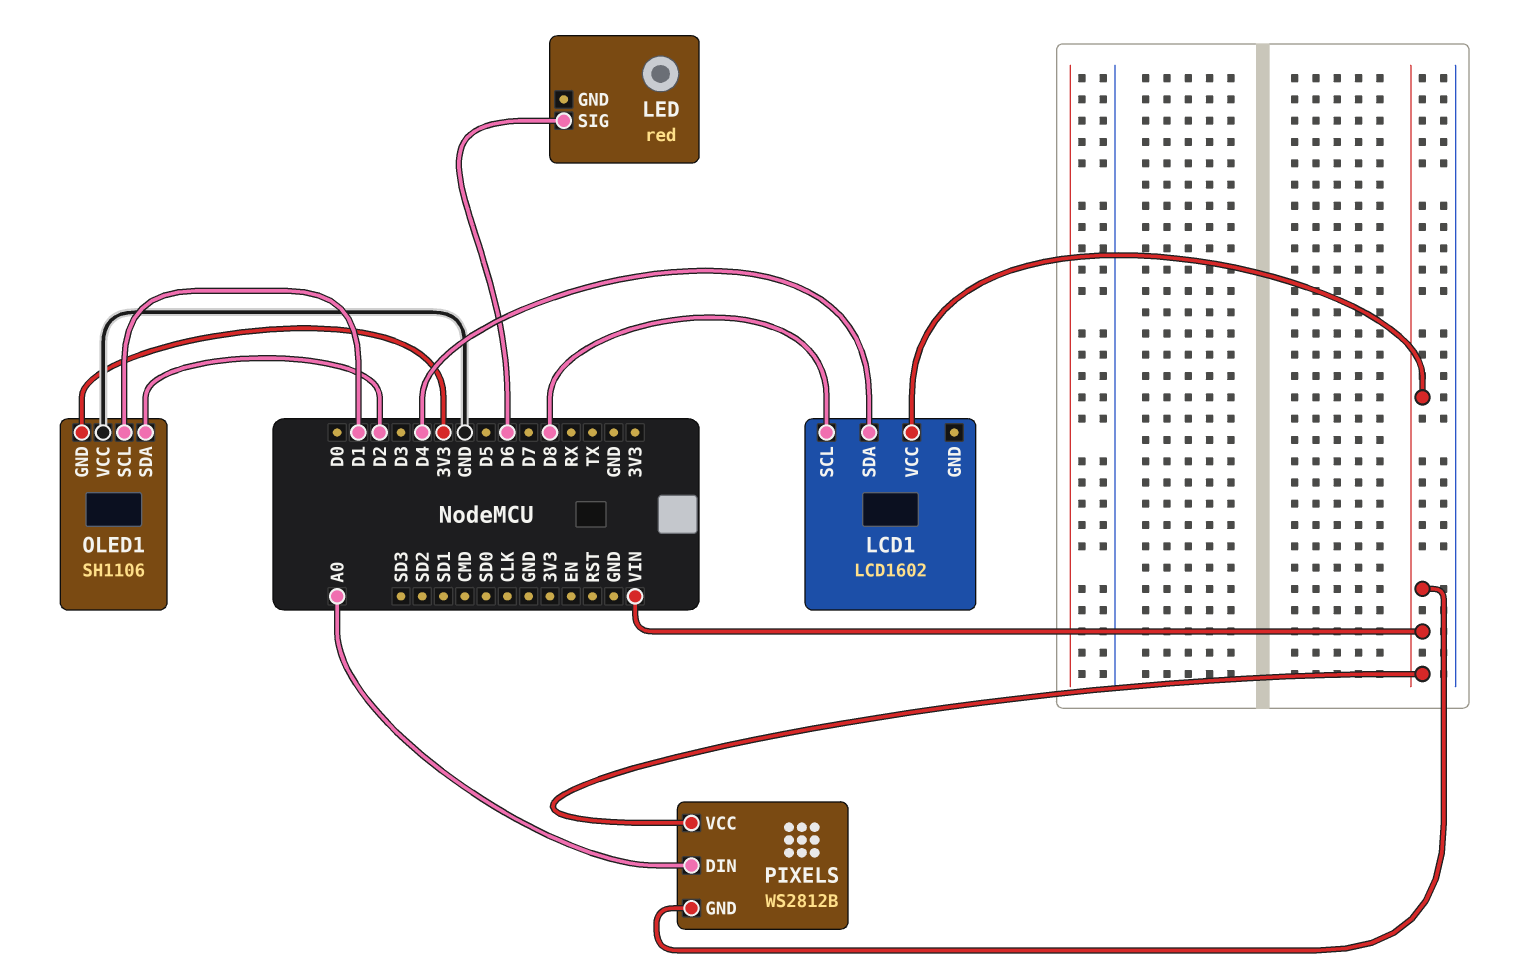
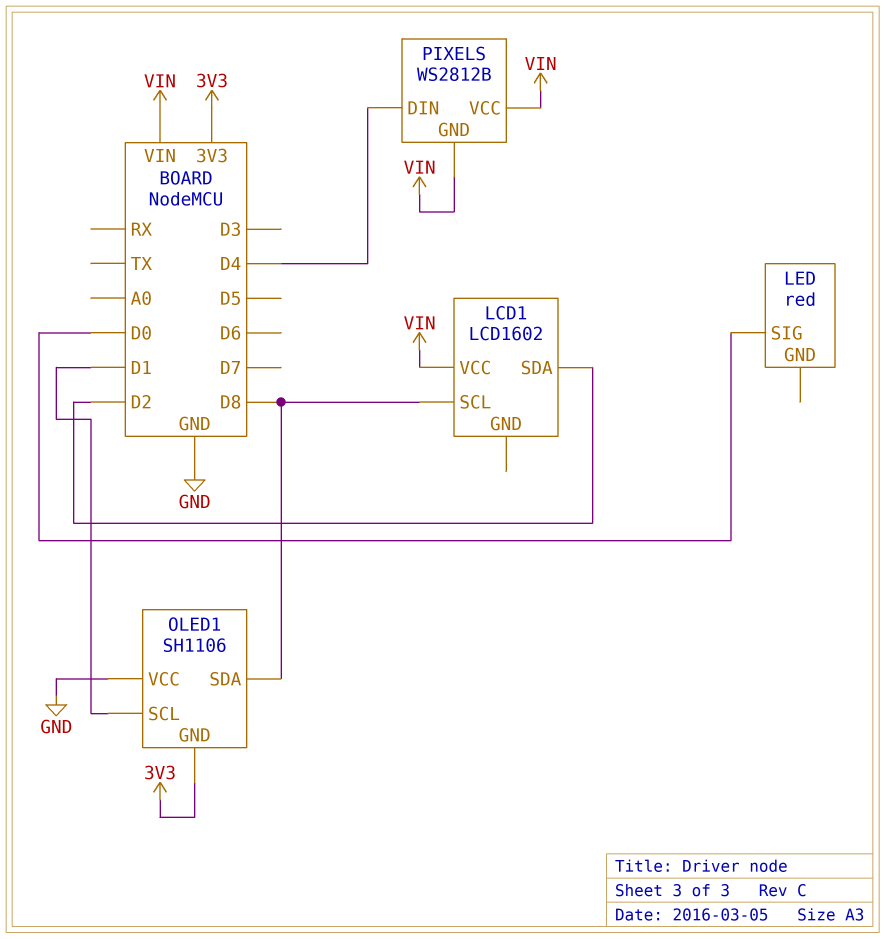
LCD1 pin SDA: D4 -> D2
LED pin SIG: D6 -> D0
OLED1 pin SDA: D2 -> D8
PIXELS pin DIN: A0 -> D4

